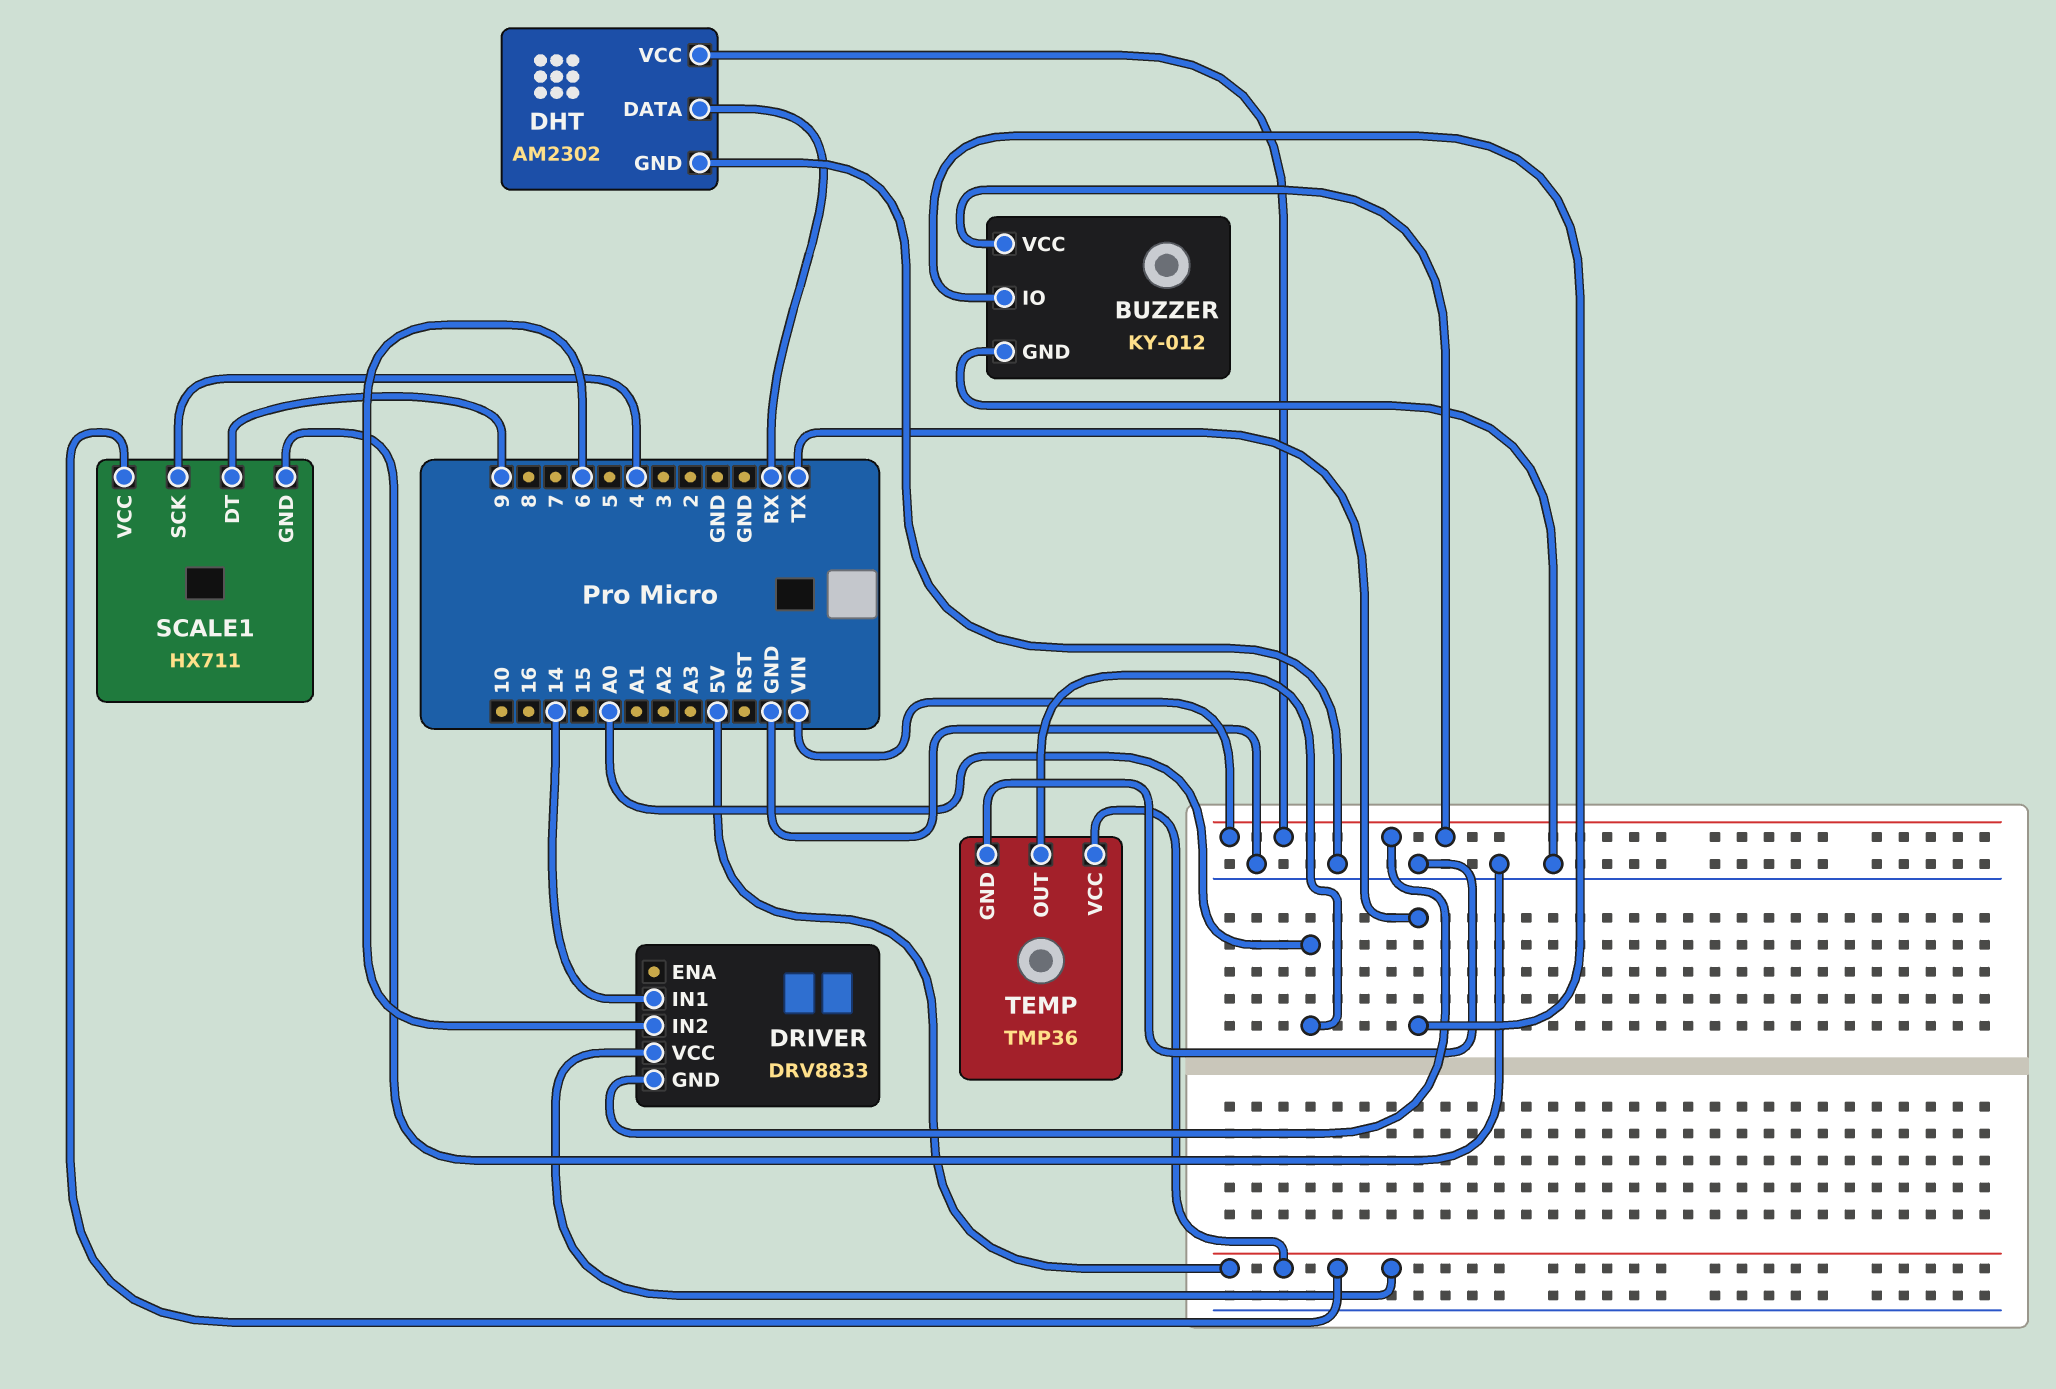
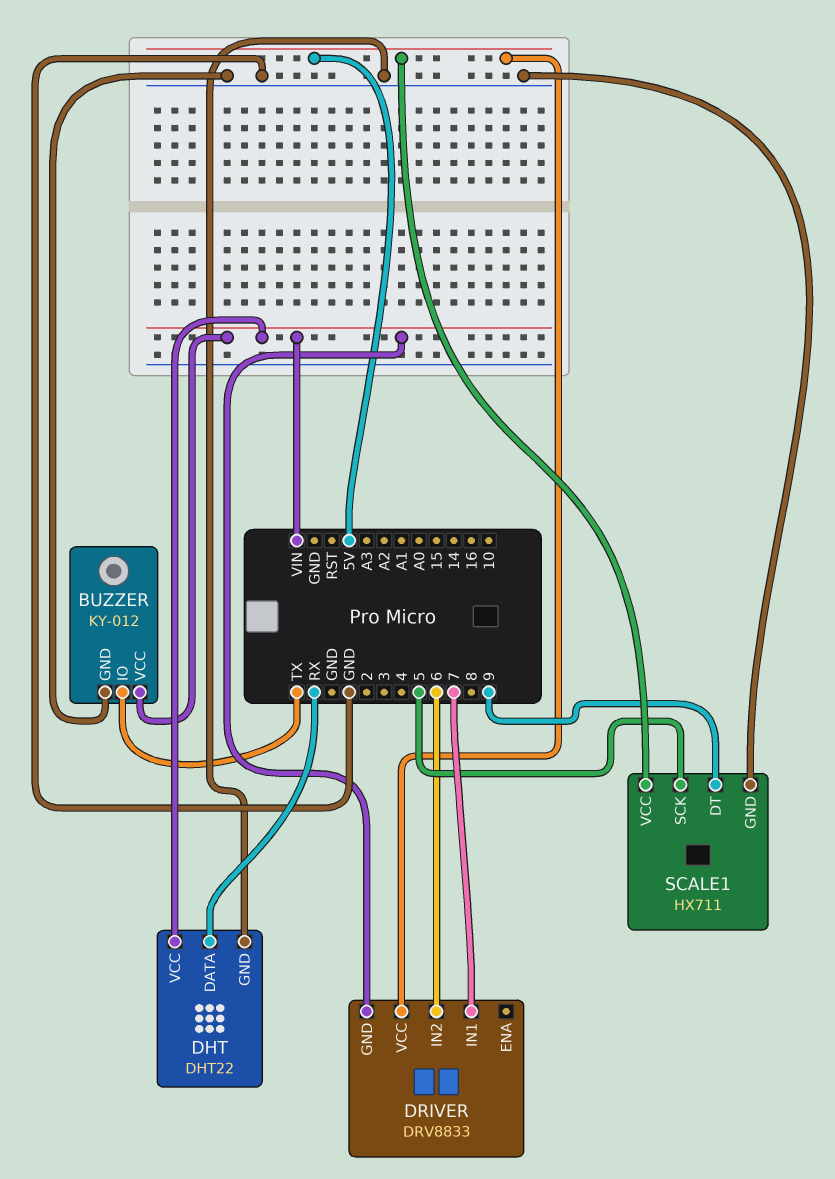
DHT: AM2302 -> DHT22
DRIVER pin IN1: 14 -> 7
SCALE1 pin SCK: 4 -> 5
TEMP: TMP36 -> none
TEMP pin GND: GND -> none
TEMP pin OUT: A0 -> none
TEMP pin VCC: 5V -> none

